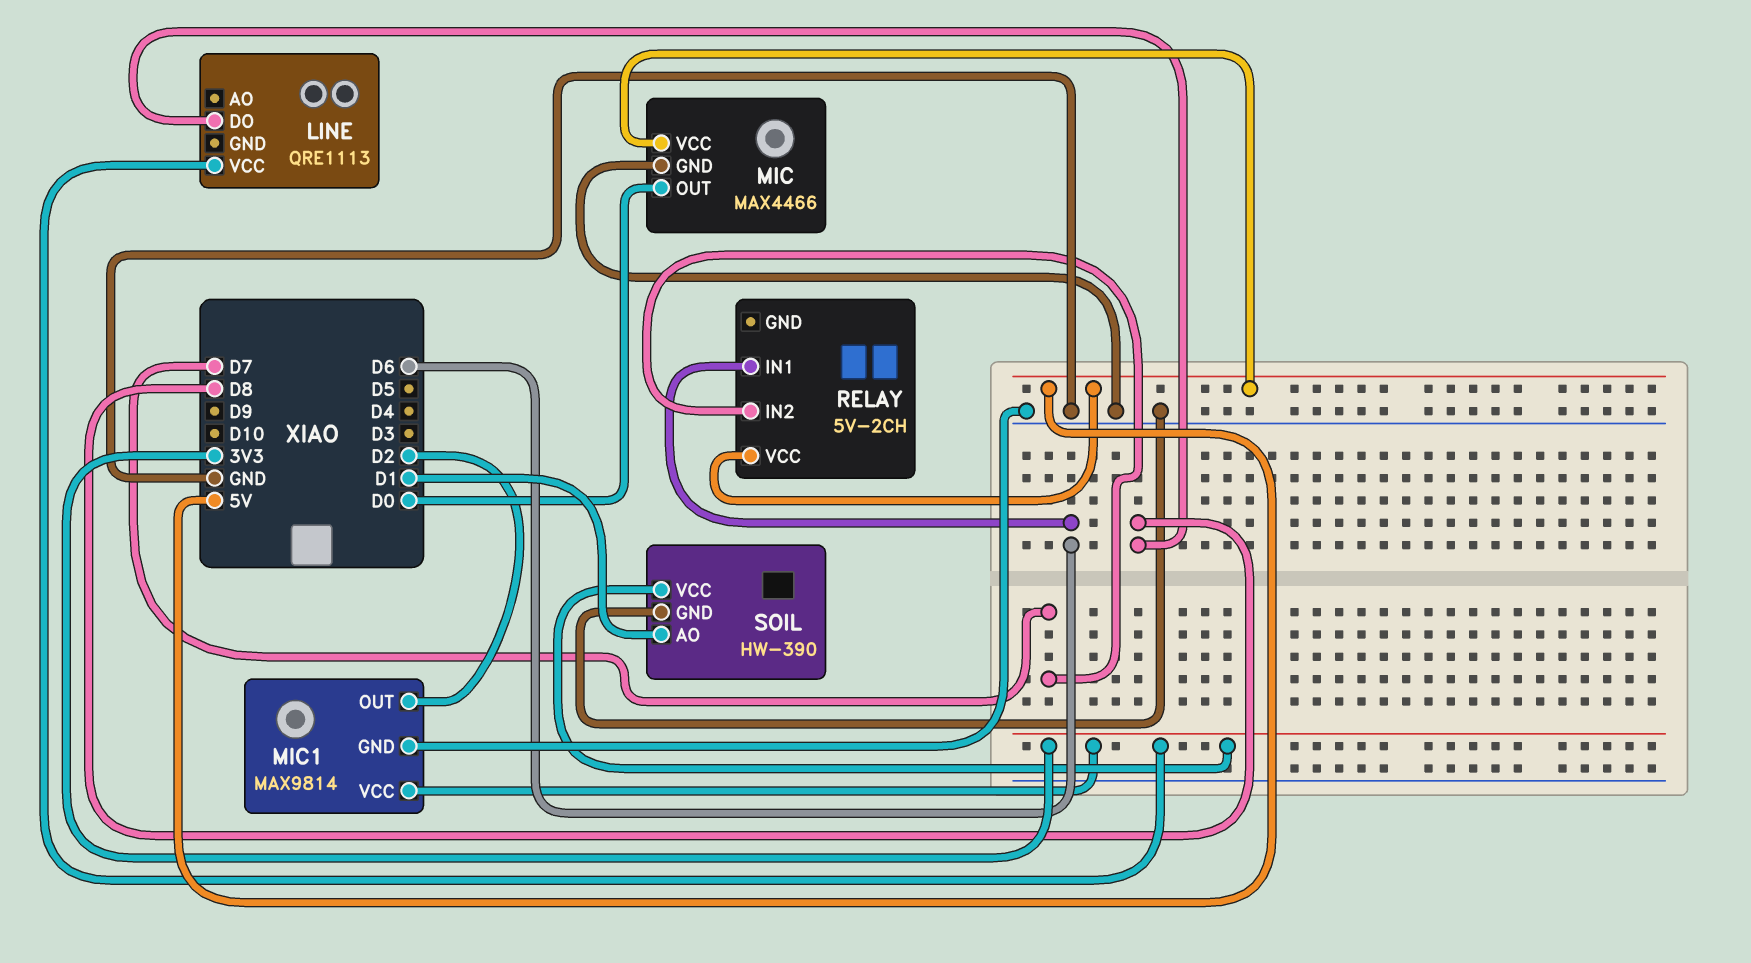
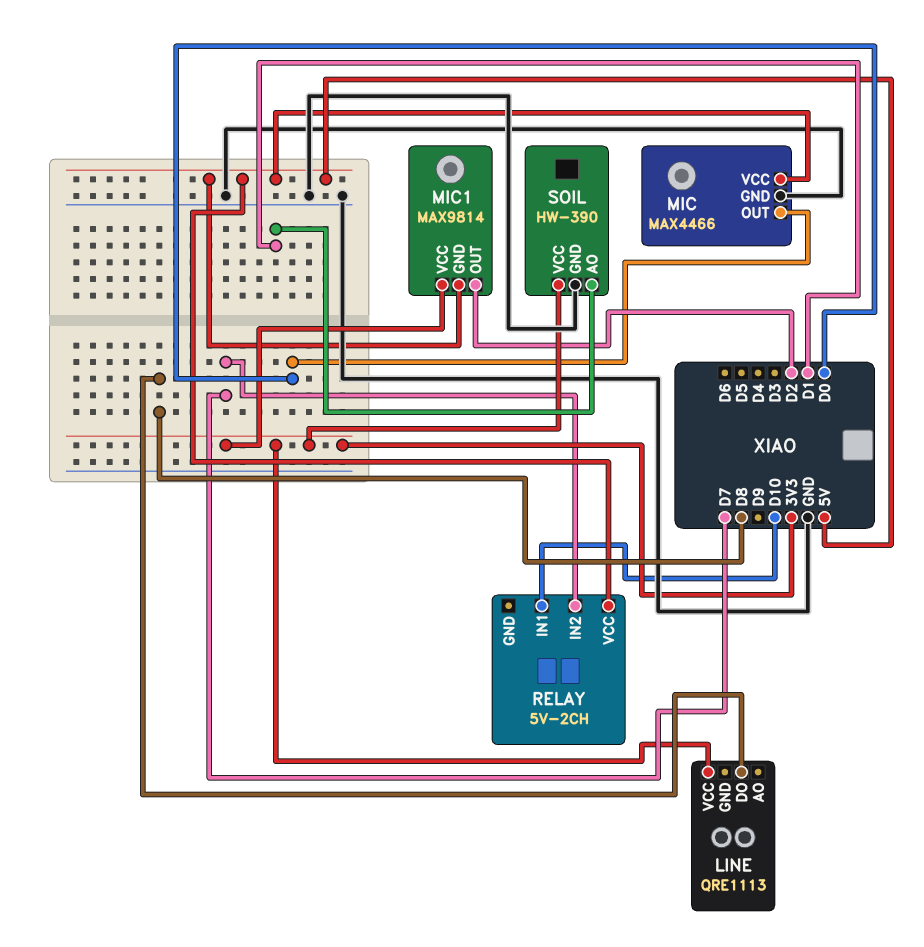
MIC1 pin GND: GND -> 5V
RELAY pin IN1: D6 -> D10

